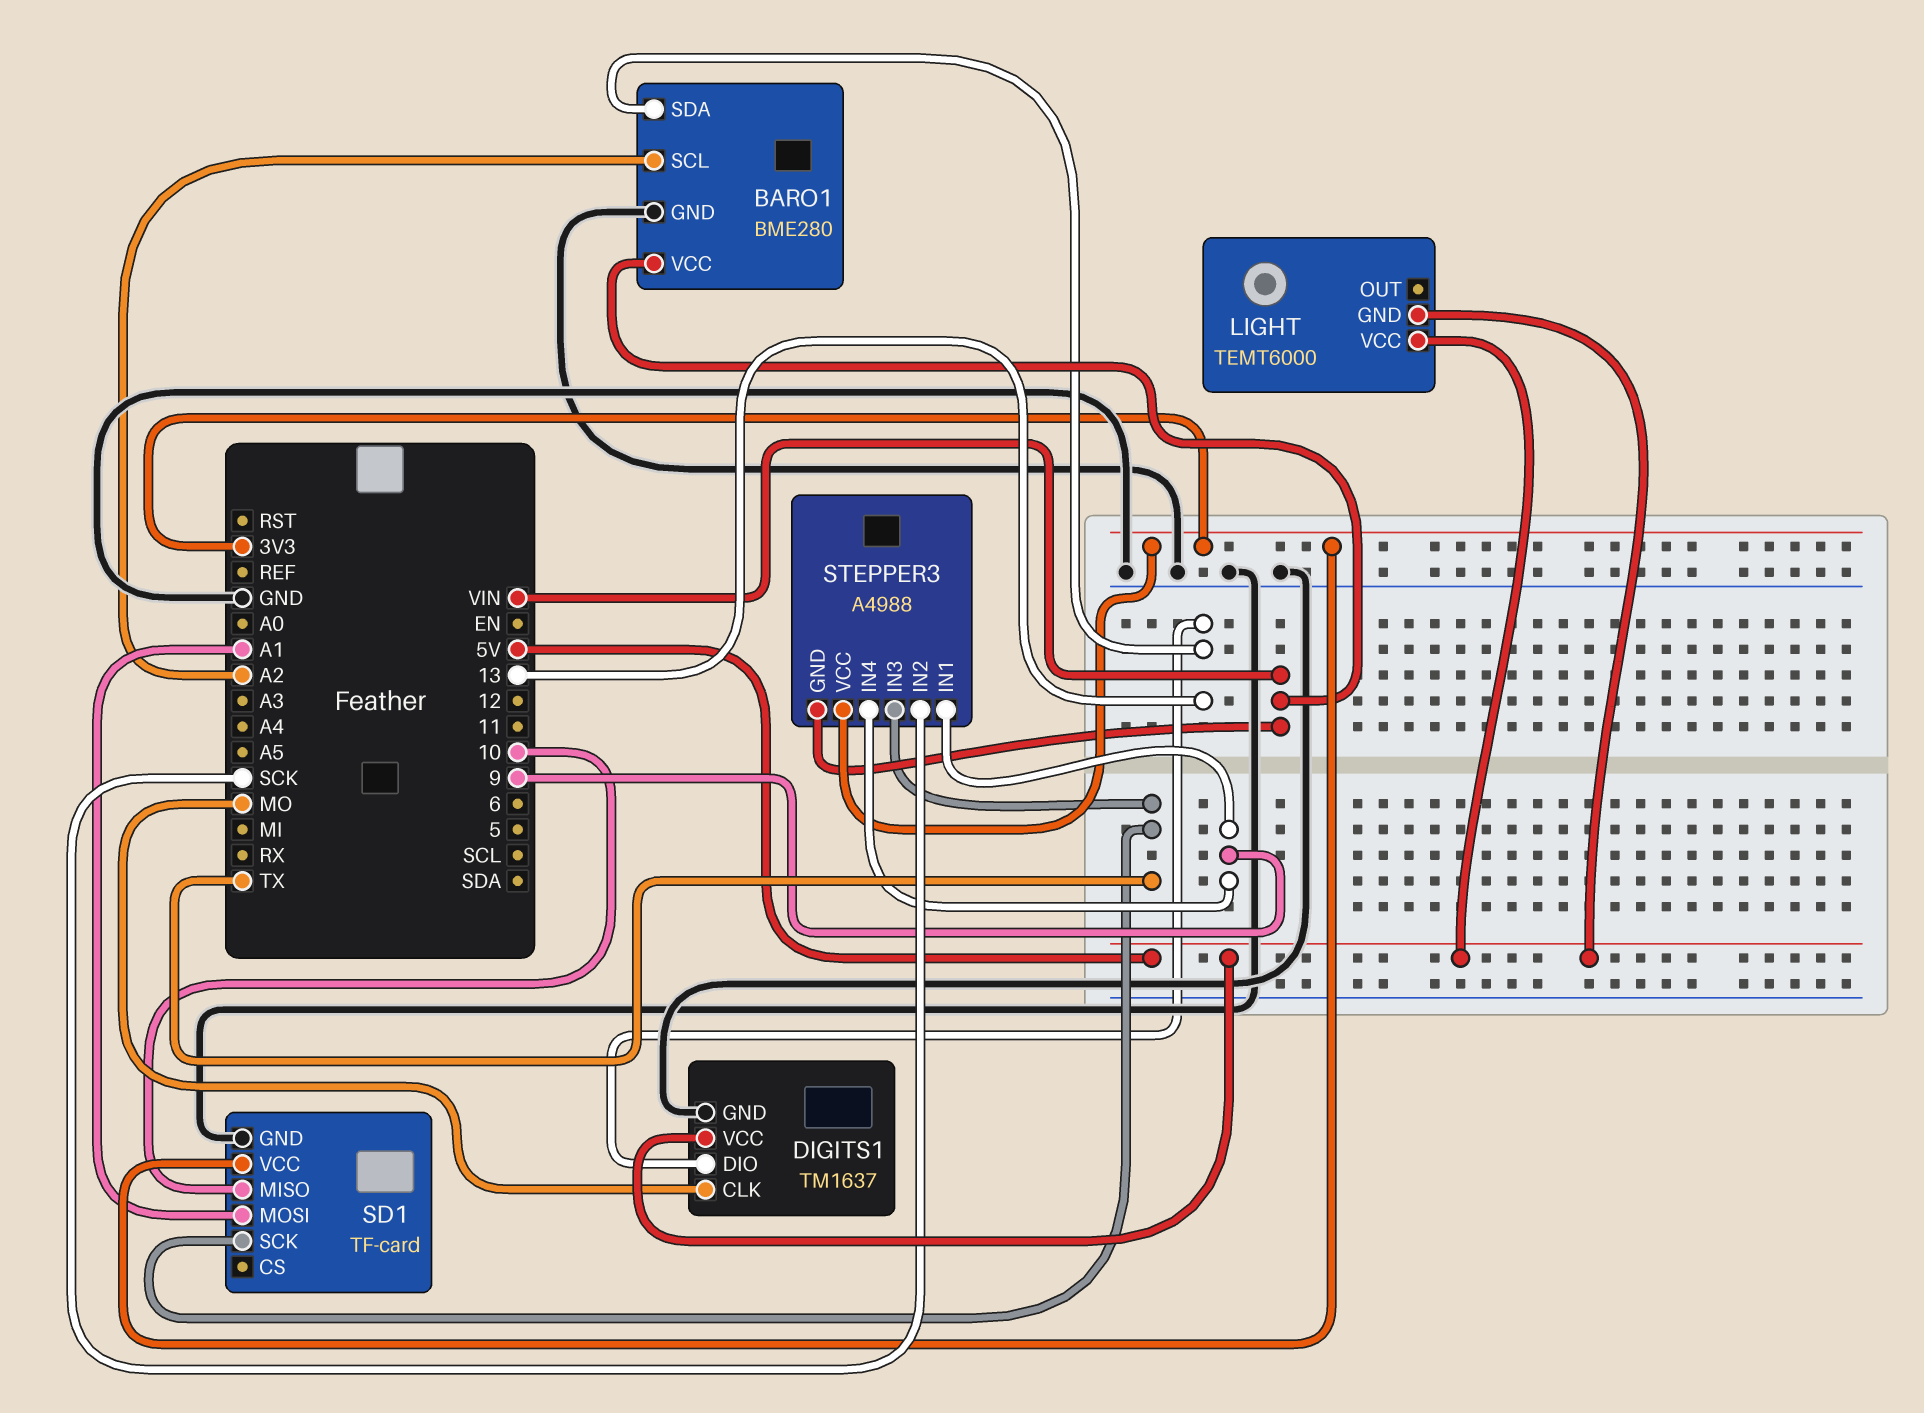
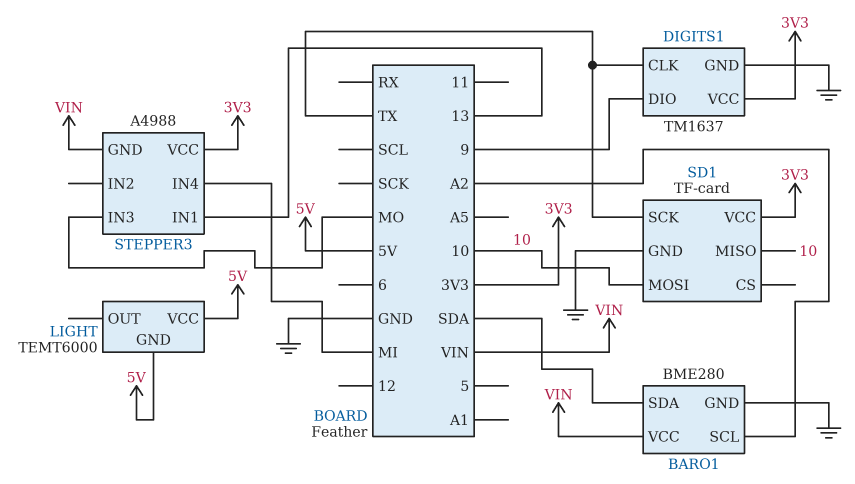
BARO1 pin SDA: 13 -> SDA
DIGITS1 pin CLK: MO -> TX
DIGITS1 pin DIO: 13 -> 9
DIGITS1 pin VCC: 5V -> 3V3
SD1 pin MOSI: A1 -> 10
STEPPER3 pin IN1: 9 -> 13
STEPPER3 pin IN2: SCK -> none
STEPPER3 pin IN3: TX -> MO
STEPPER3 pin IN4: 9 -> MI

